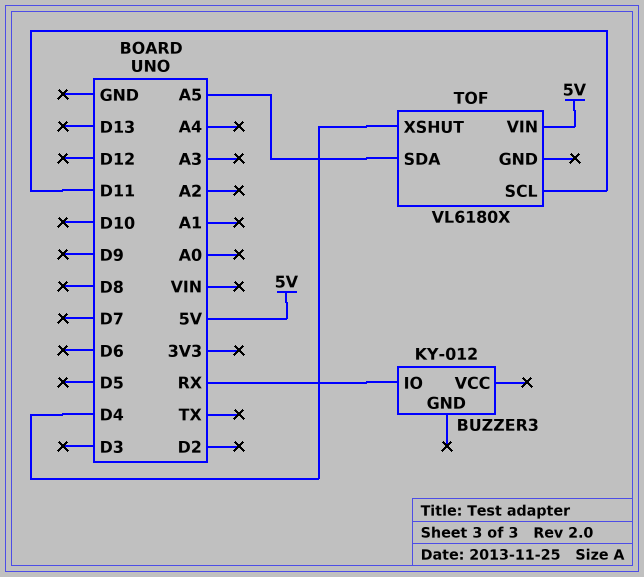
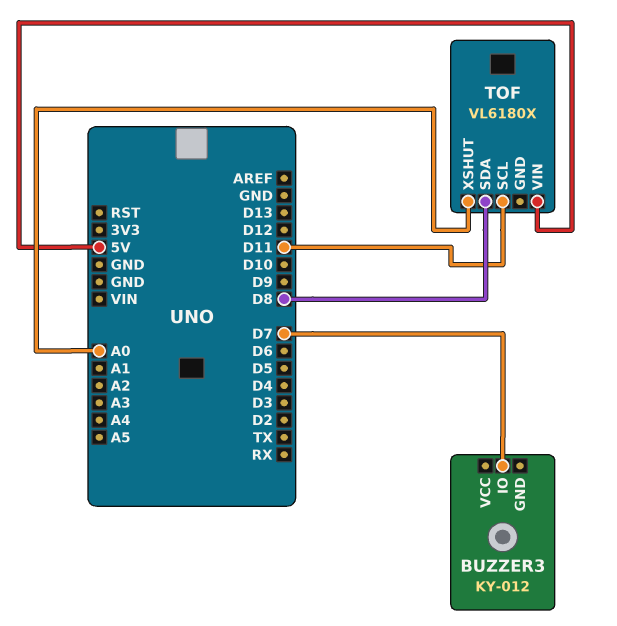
BUZZER3 pin IO: RX -> D7
TOF pin SDA: A5 -> D8
TOF pin XSHUT: D4 -> A0

